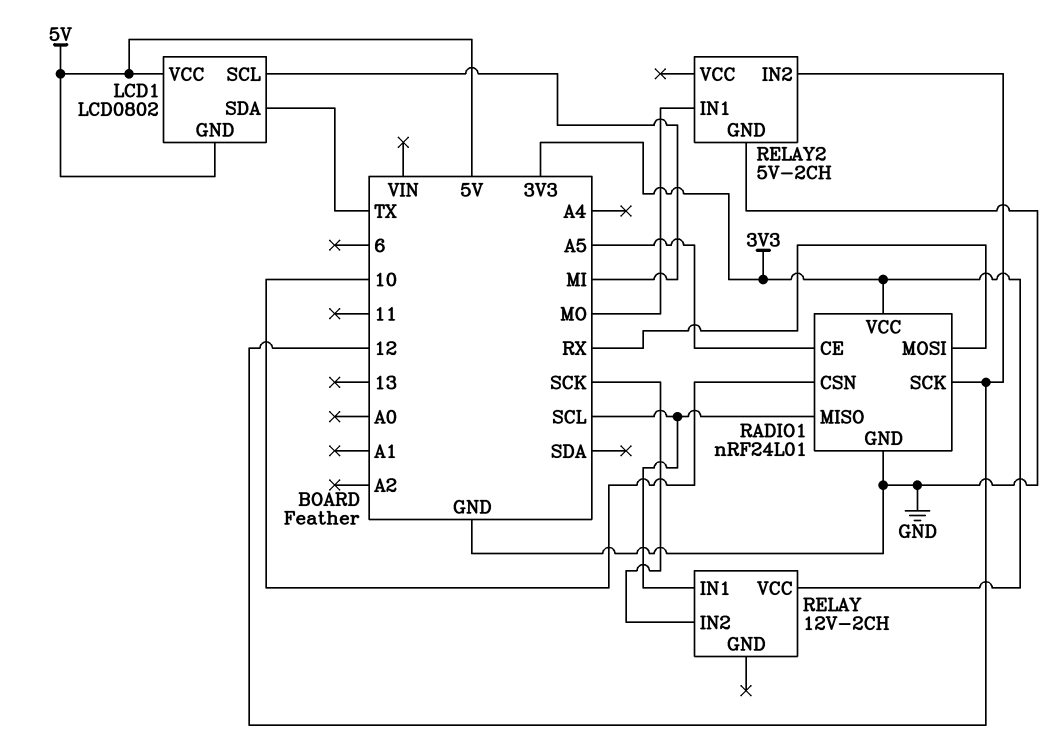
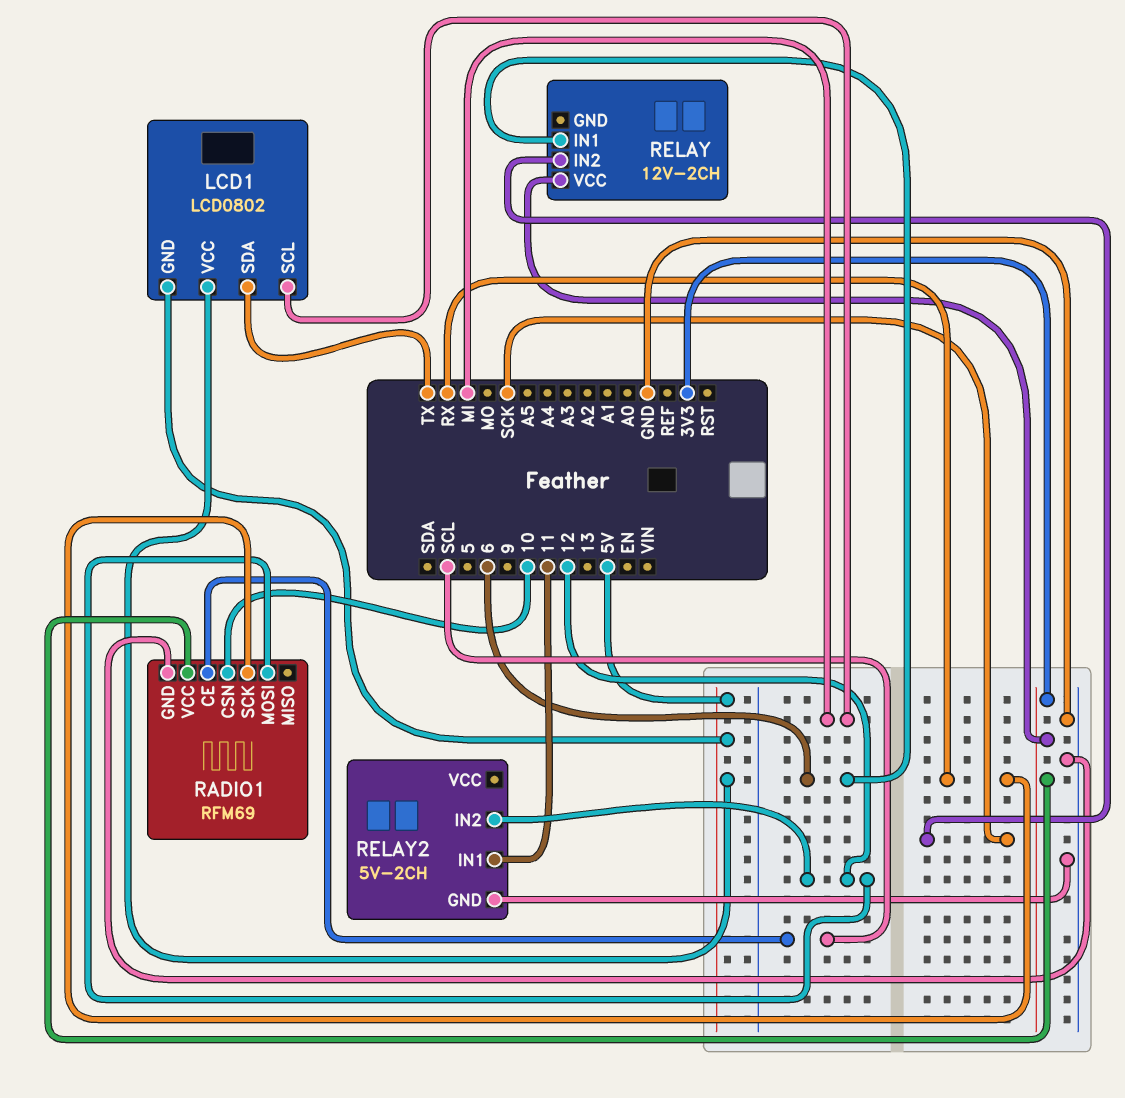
RADIO1: nRF24L01 -> RFM69
RADIO1 pin CE: A5 -> SCL
RADIO1 pin MISO: SCL -> none
RADIO1 pin MOSI: RX -> 12
RADIO1 pin SCK: 12 -> RX
RELAY pin IN1: SCL -> 6
RELAY2 pin IN1: MO -> 11

